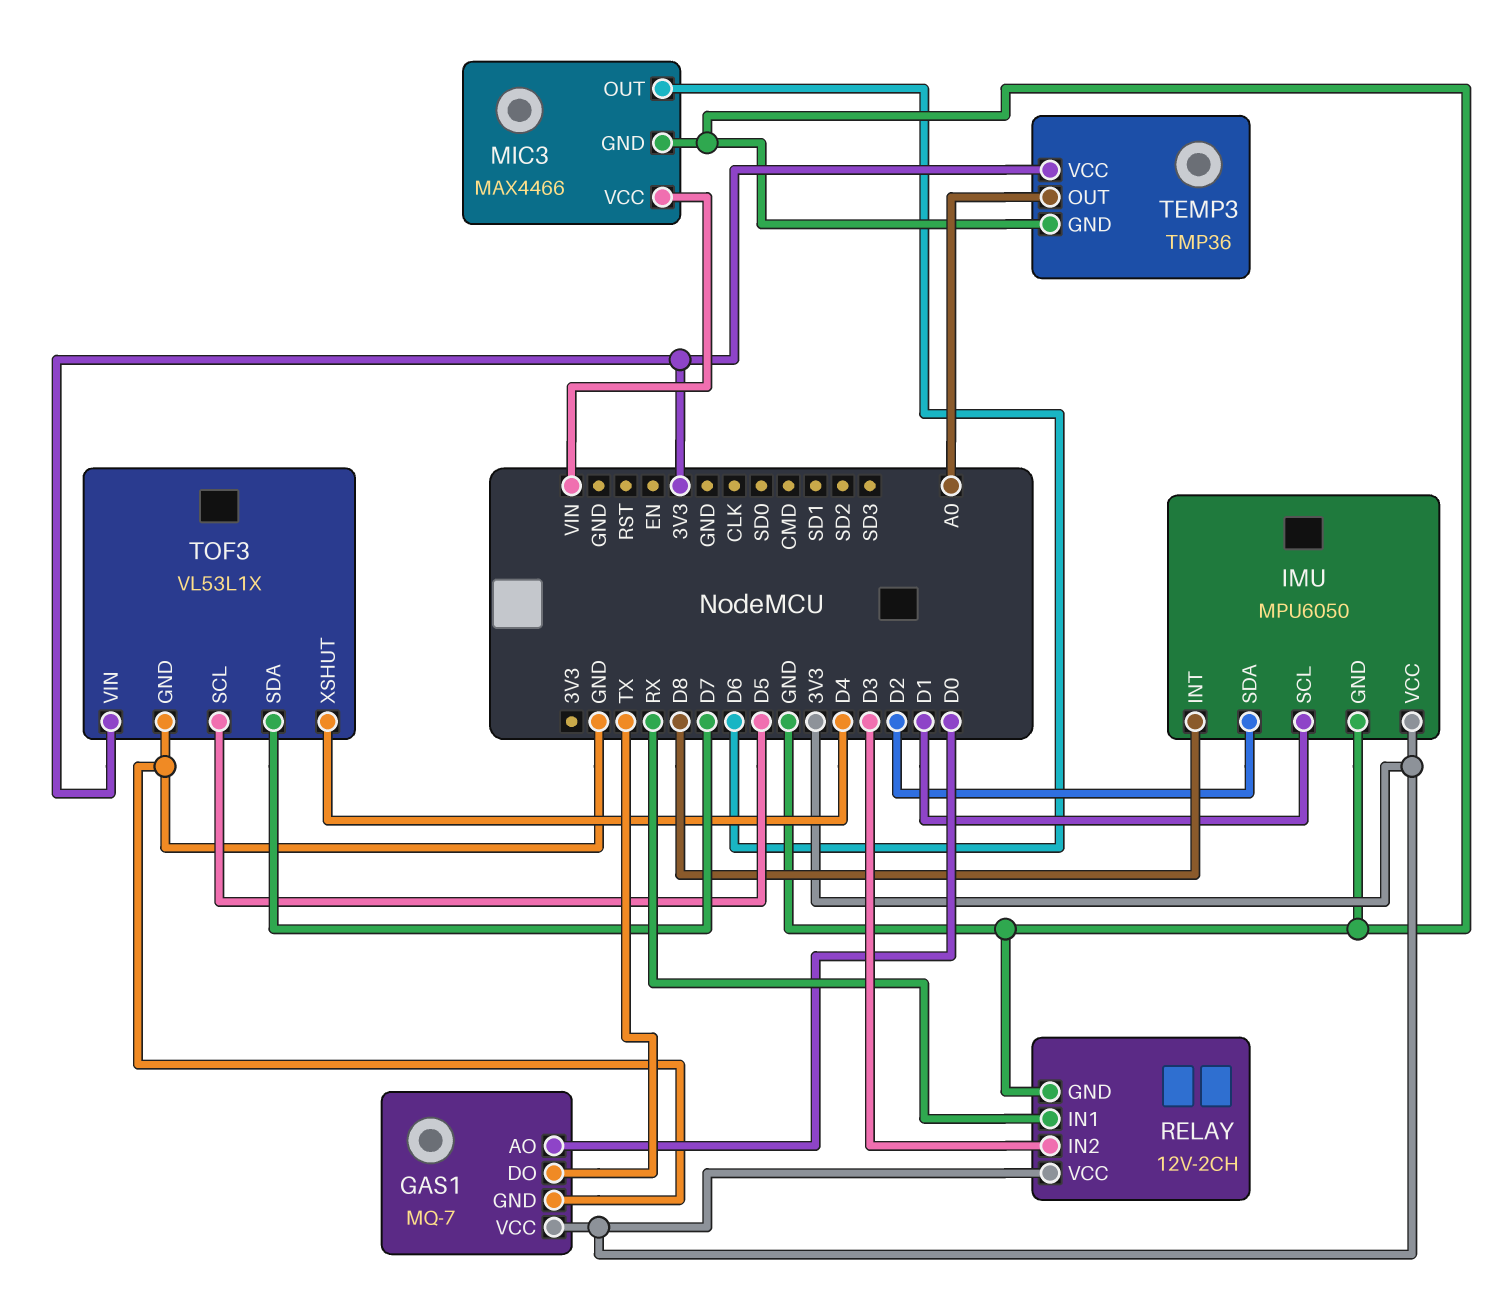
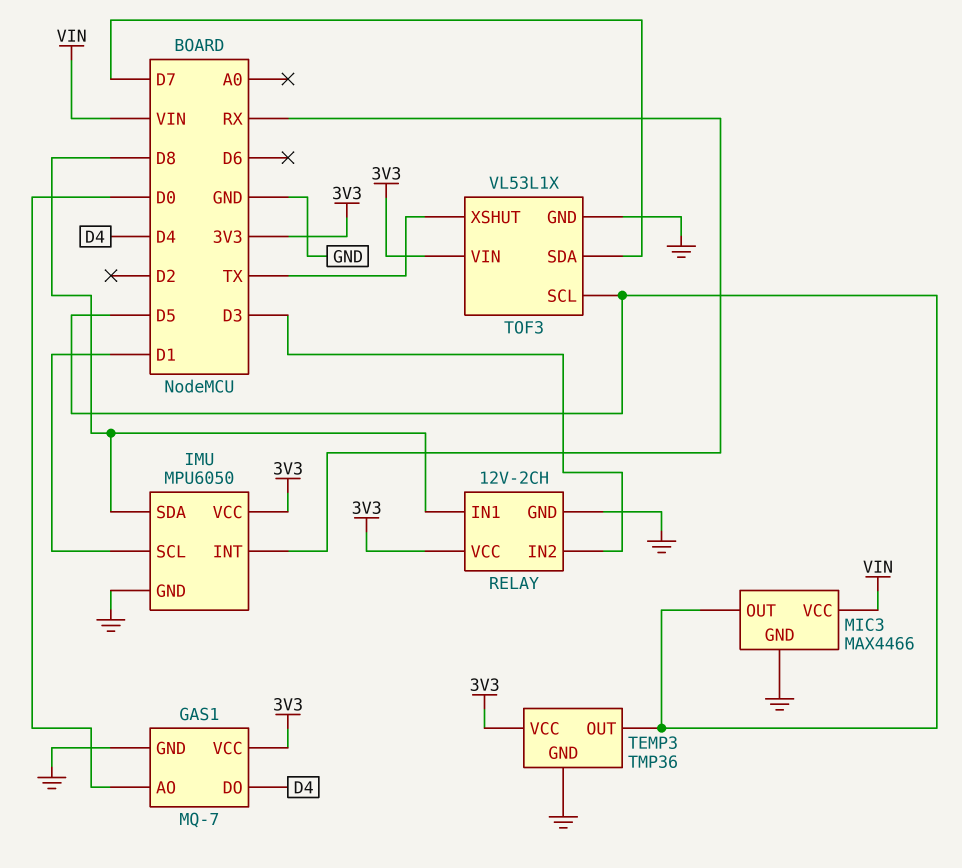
GAS1 pin DO: TX -> D4
IMU pin INT: D8 -> RX
IMU pin SDA: D2 -> D8
MIC3 pin OUT: D6 -> D5
RELAY pin IN1: RX -> D8
TEMP3 pin OUT: A0 -> D5
TOF3 pin XSHUT: D4 -> TX

